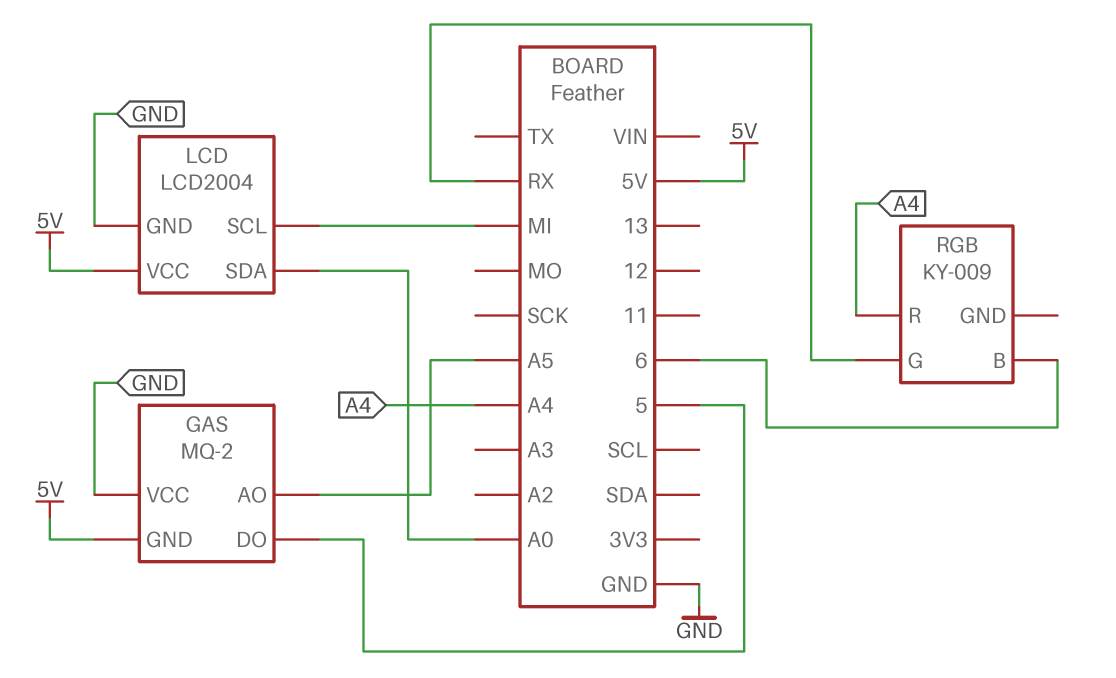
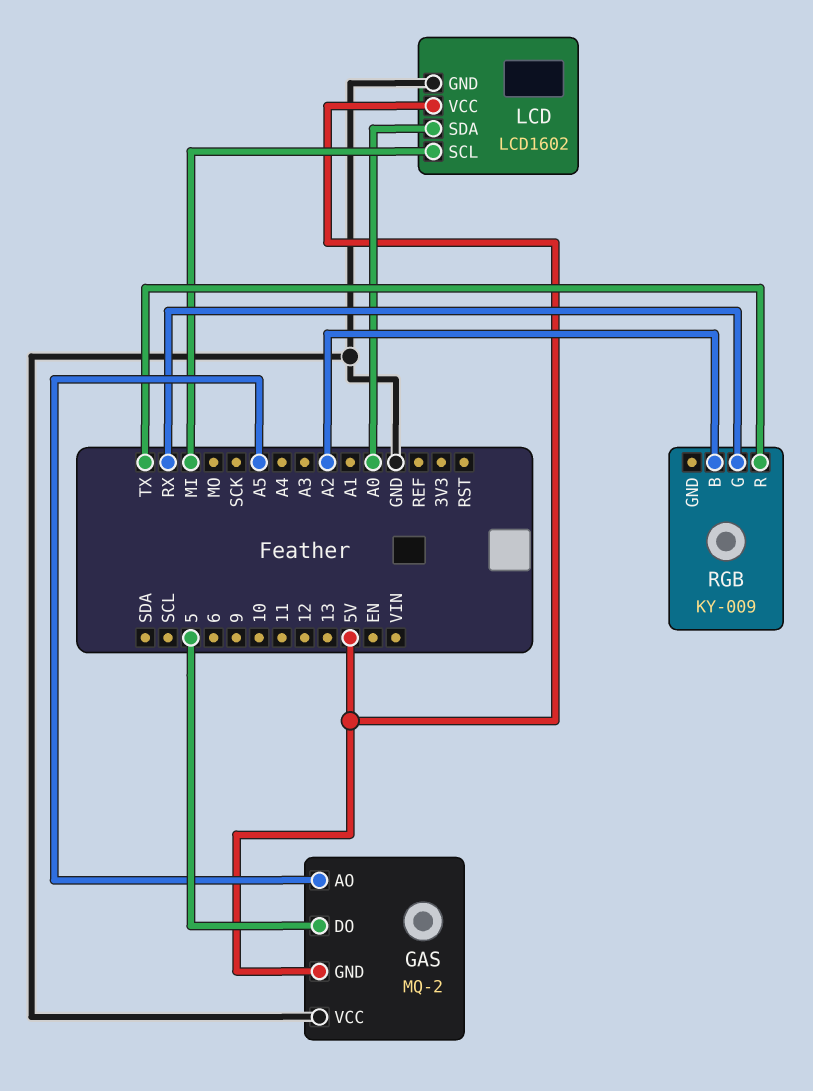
LCD: LCD2004 -> LCD1602
RGB pin B: 6 -> A2
RGB pin R: A4 -> TX

